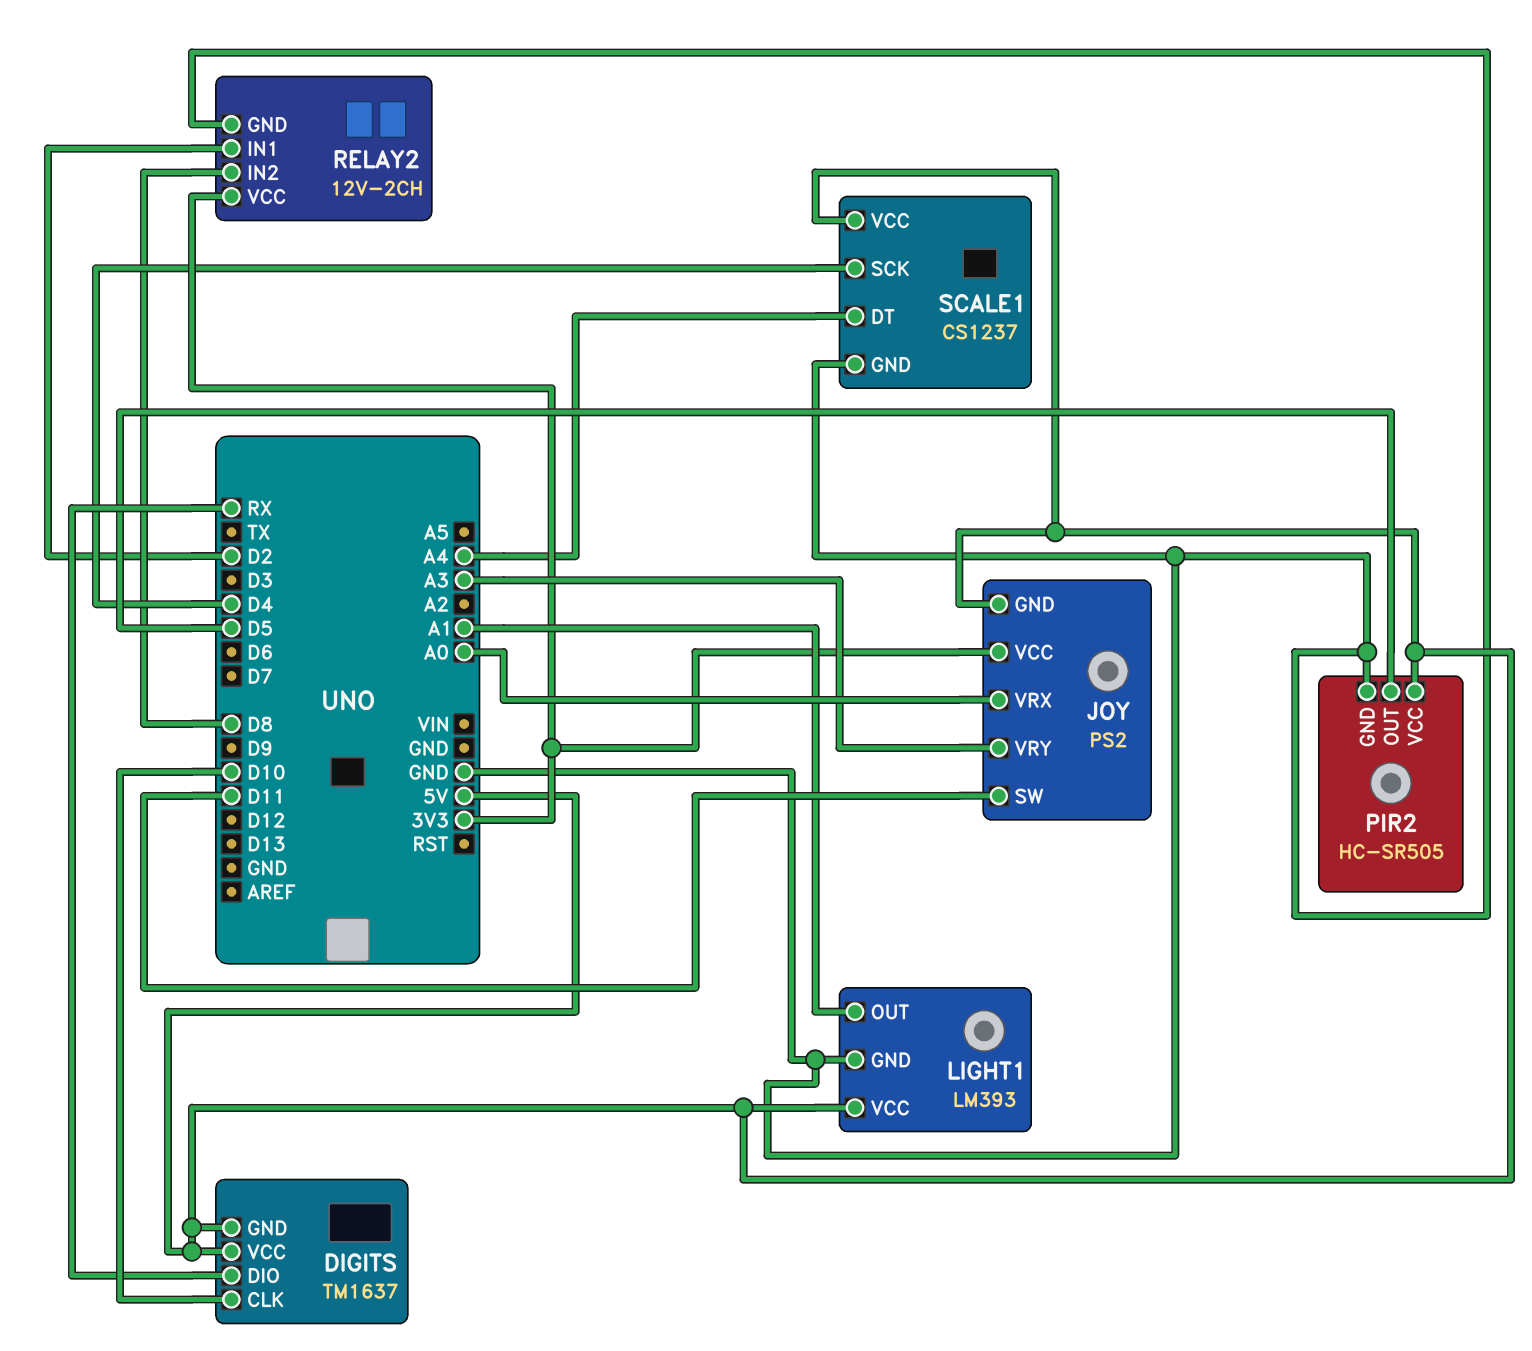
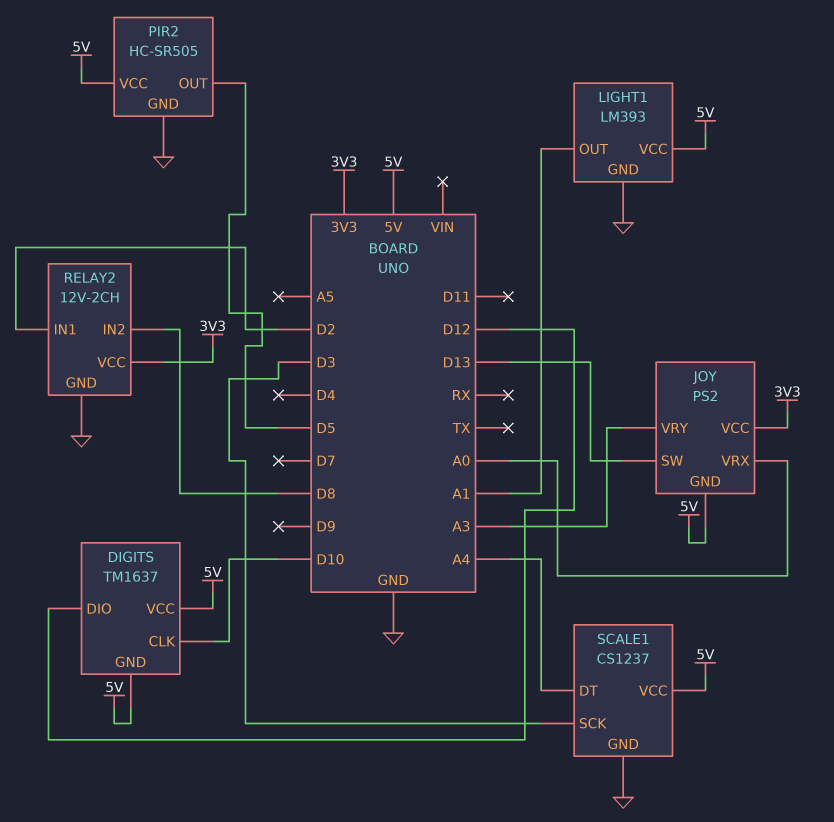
DIGITS pin DIO: RX -> D12
JOY pin SW: D11 -> D13
SCALE1 pin SCK: D4 -> D3

